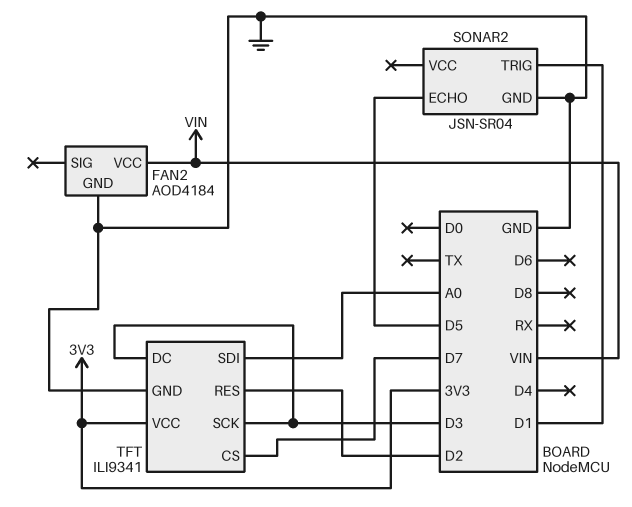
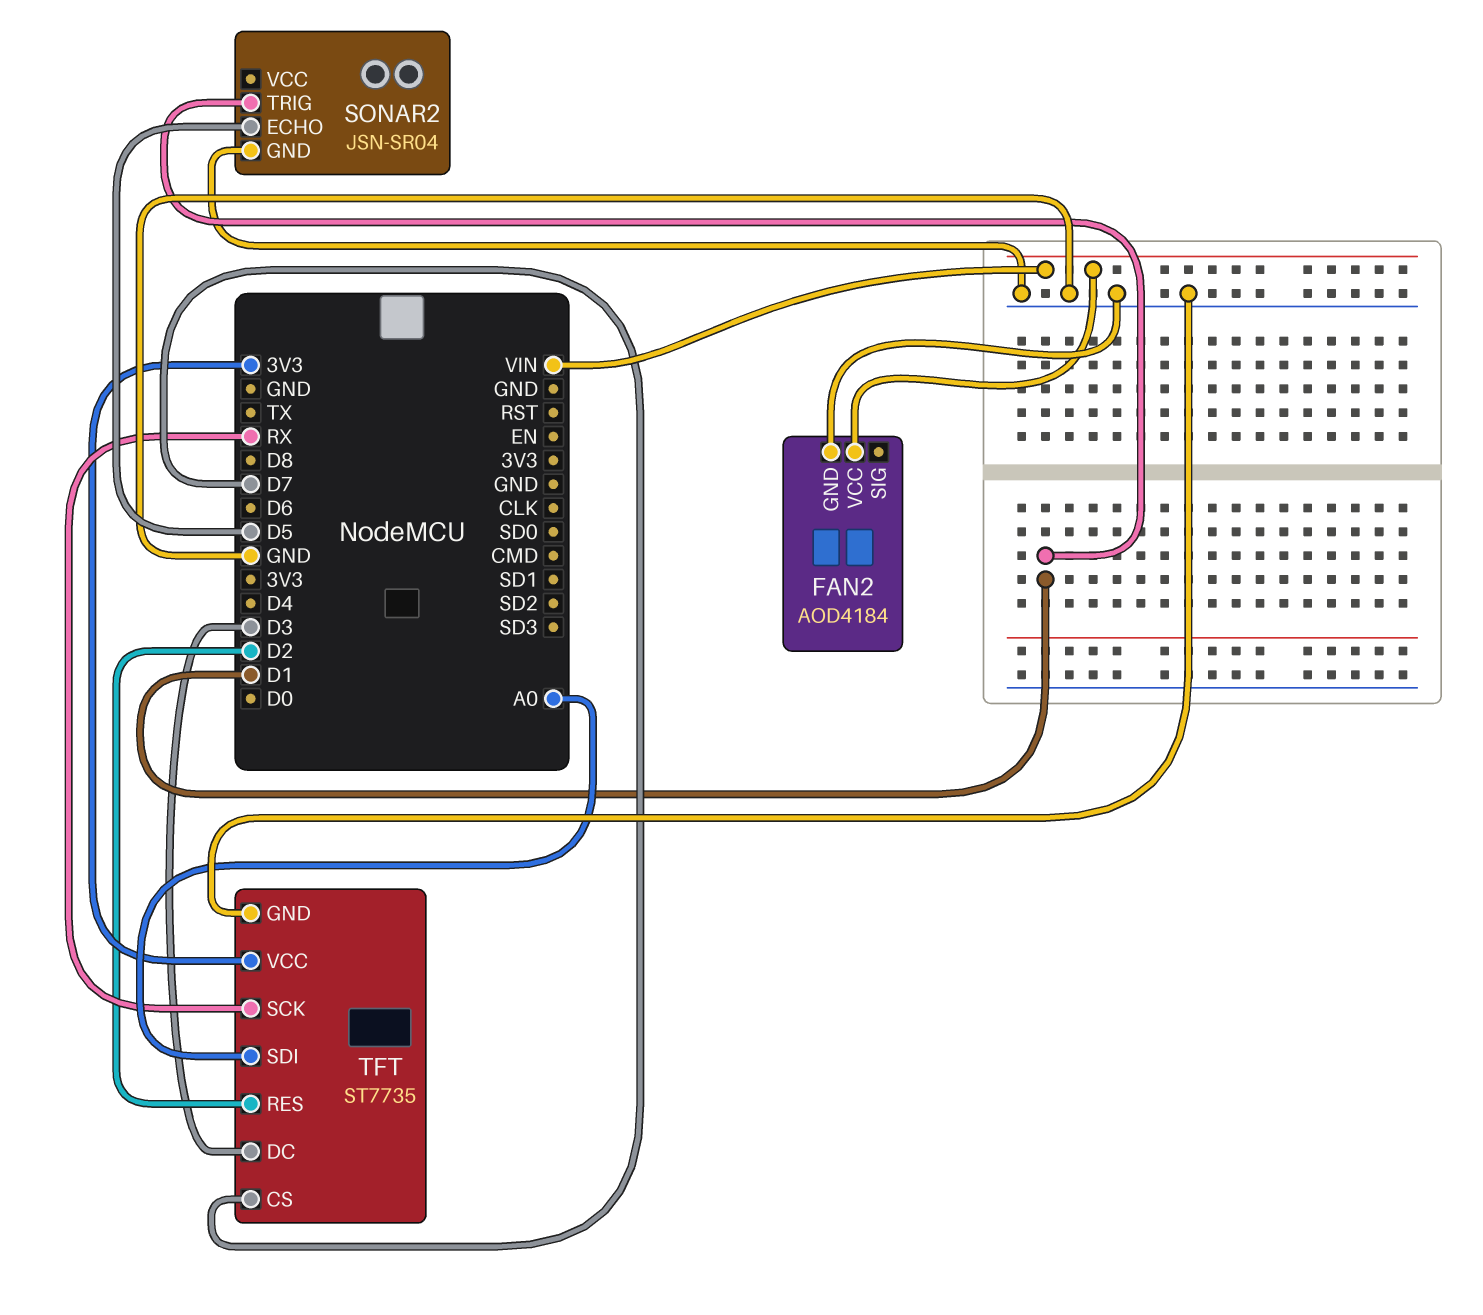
TFT: ILI9341 -> ST7735
TFT pin SCK: D3 -> RX

